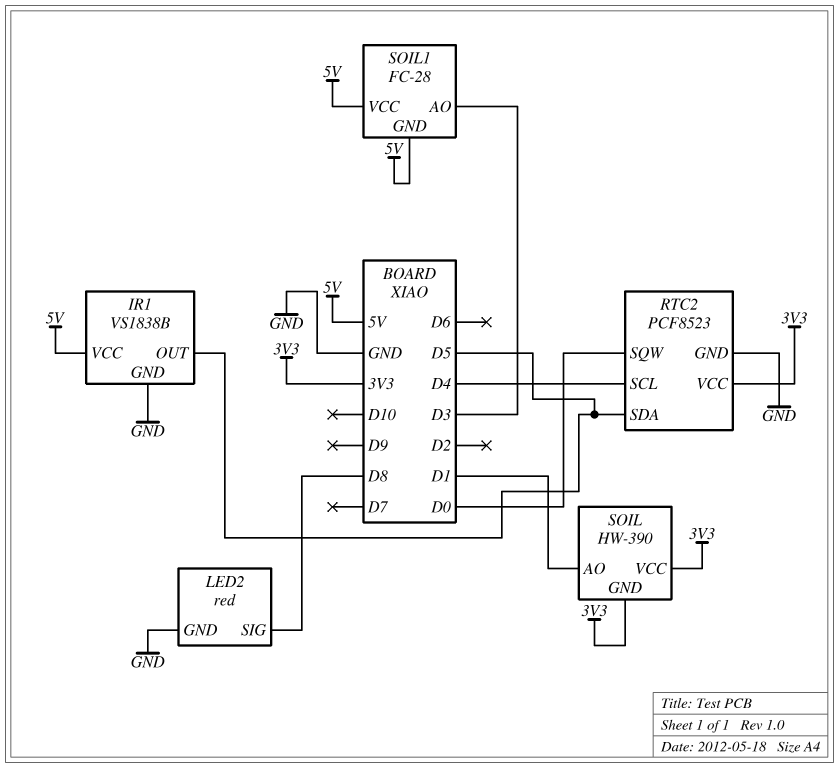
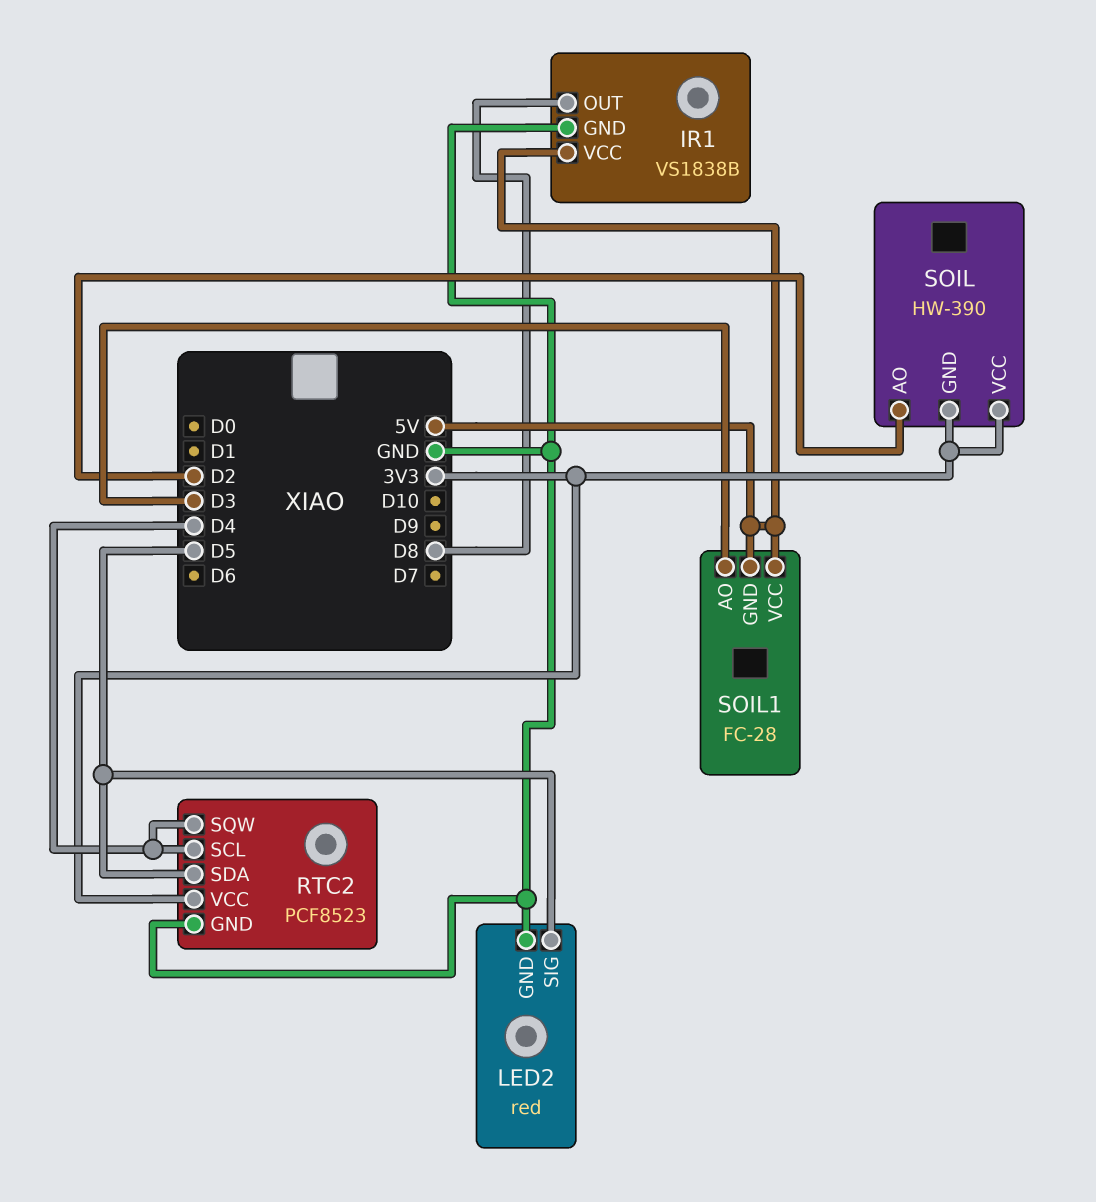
IR1 pin OUT: D5 -> D8
LED2 pin SIG: D8 -> D5
RTC2 pin SQW: D0 -> D4
SOIL pin AO: D1 -> D2

